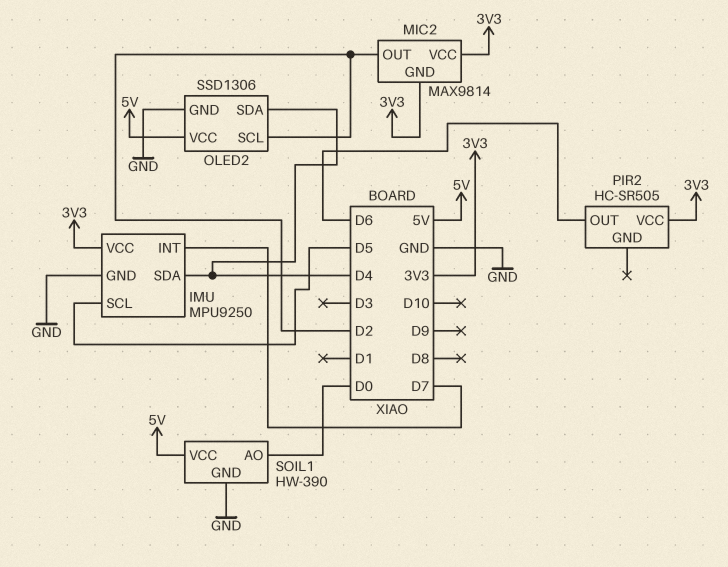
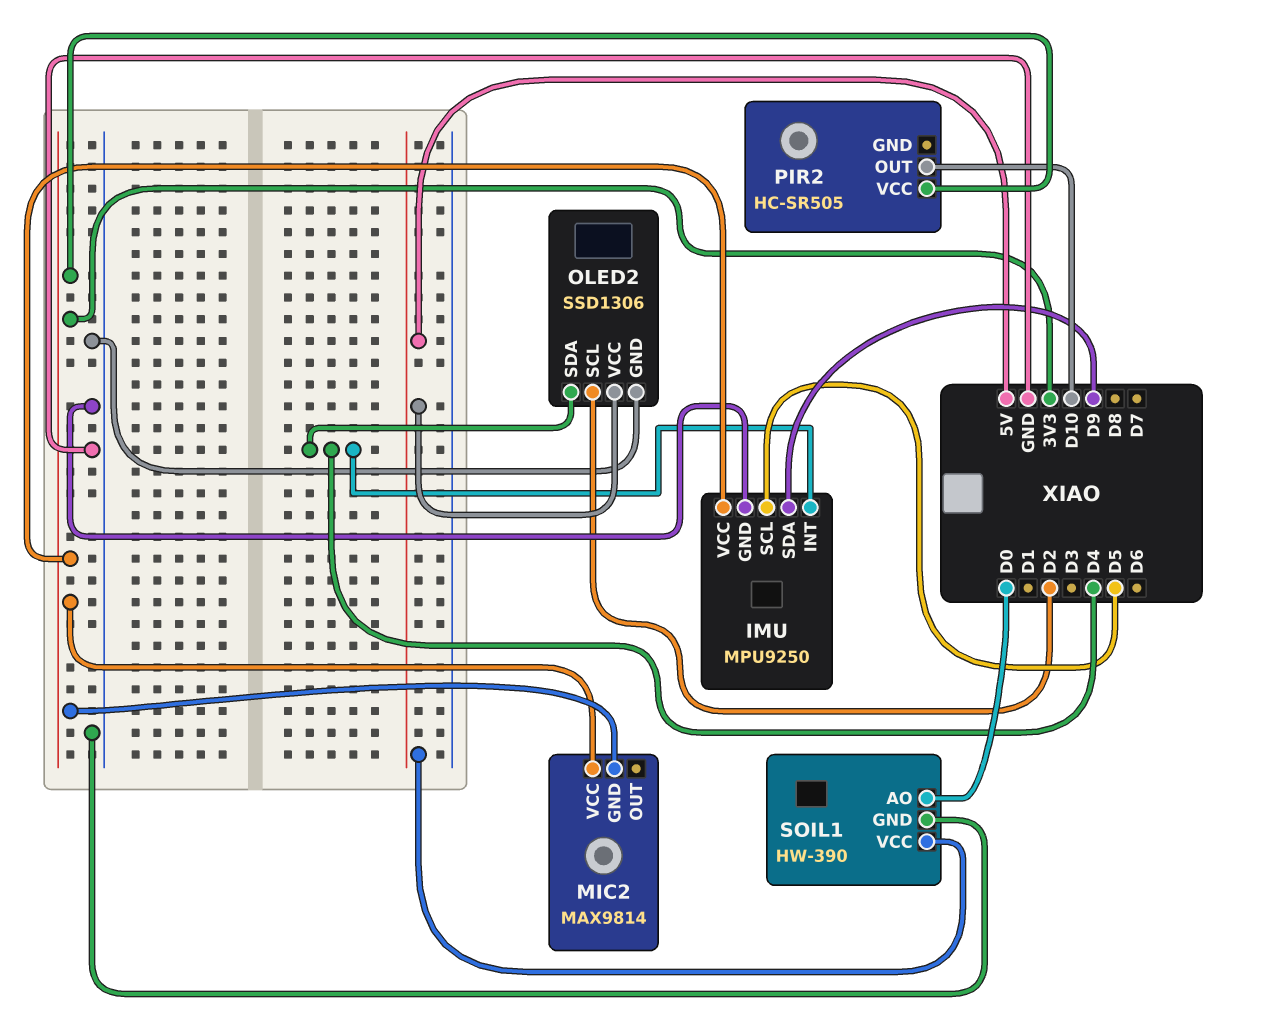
IMU pin INT: D7 -> D4
IMU pin SDA: D4 -> D9
MIC2 pin OUT: D2 -> none
PIR2 pin OUT: D6 -> D10

